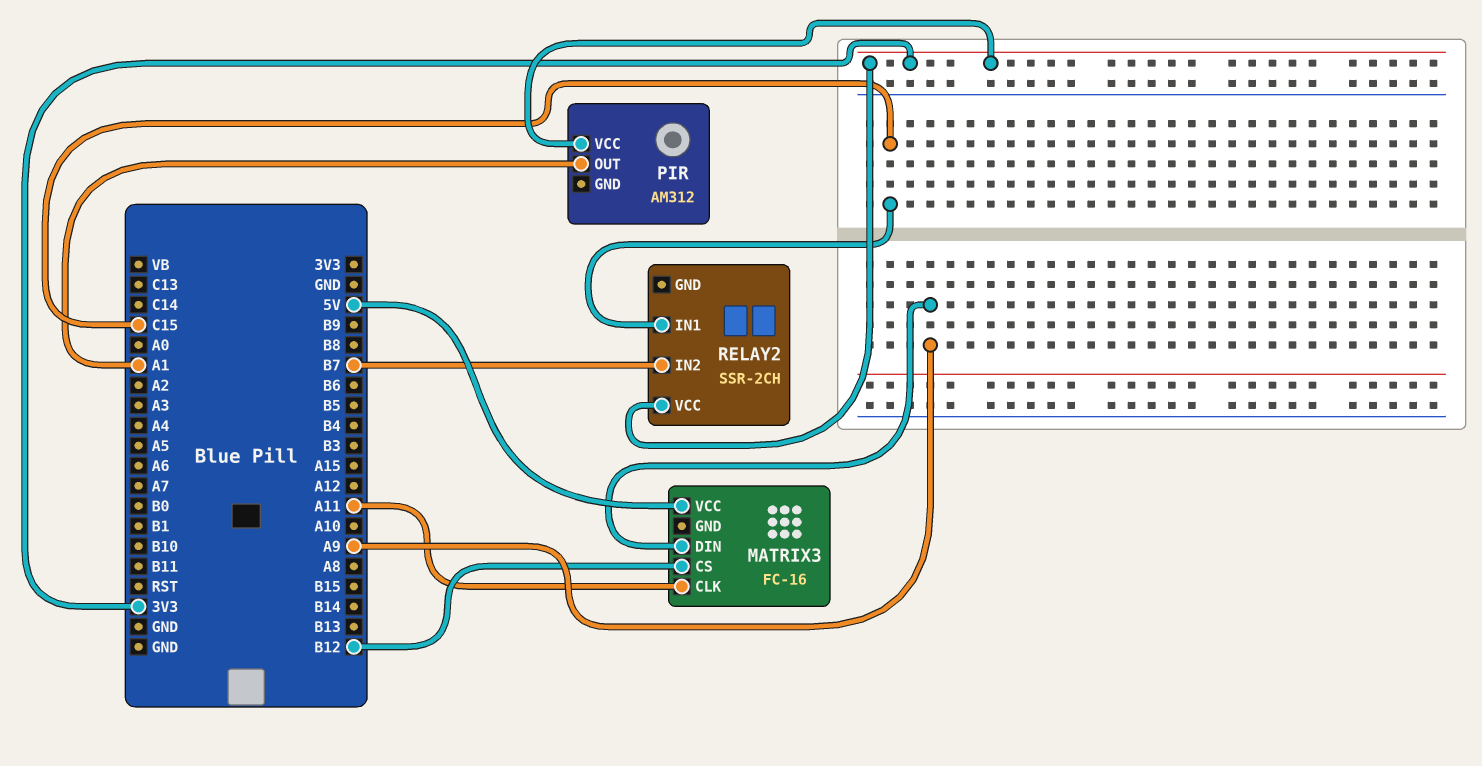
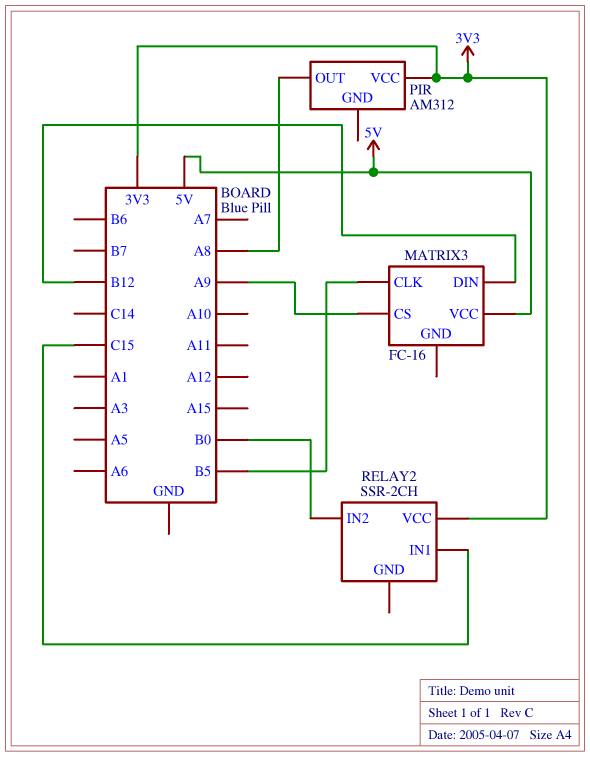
MATRIX3 pin CLK: A11 -> B5
MATRIX3 pin CS: B12 -> A9
MATRIX3 pin DIN: A9 -> B12
PIR pin OUT: A1 -> A8
RELAY2 pin IN2: B7 -> B0

